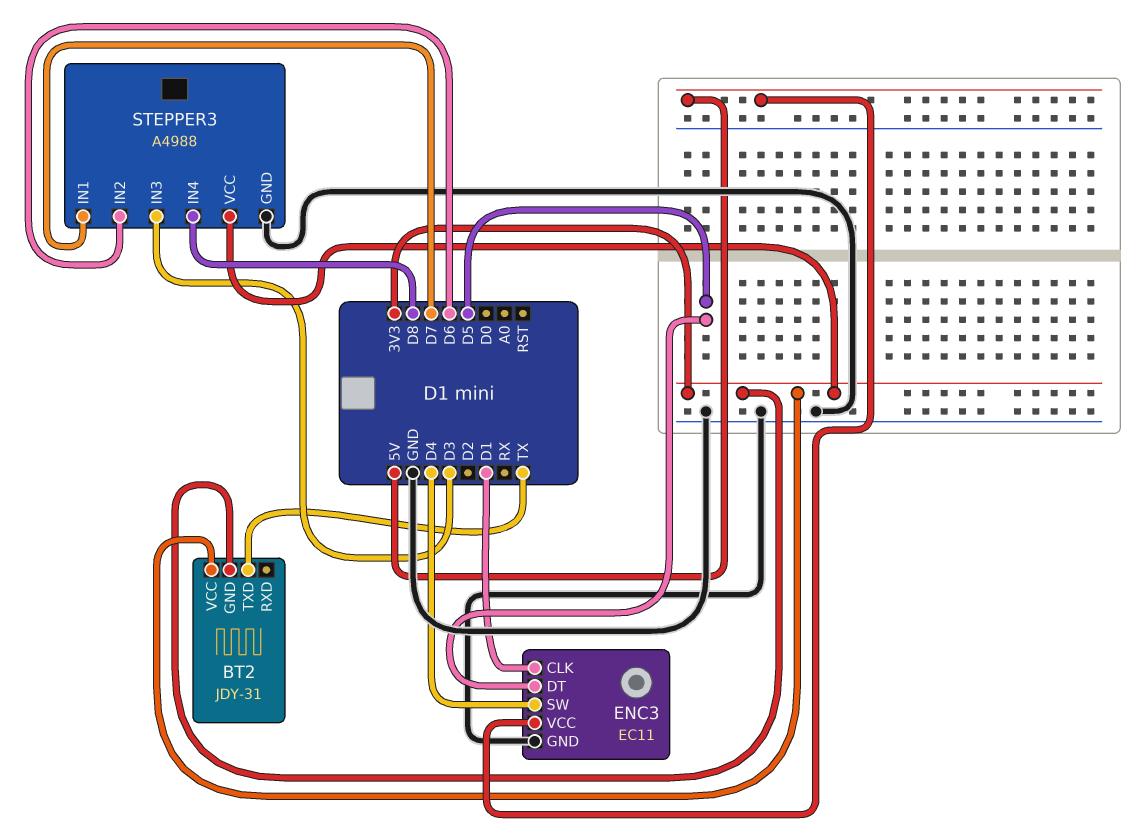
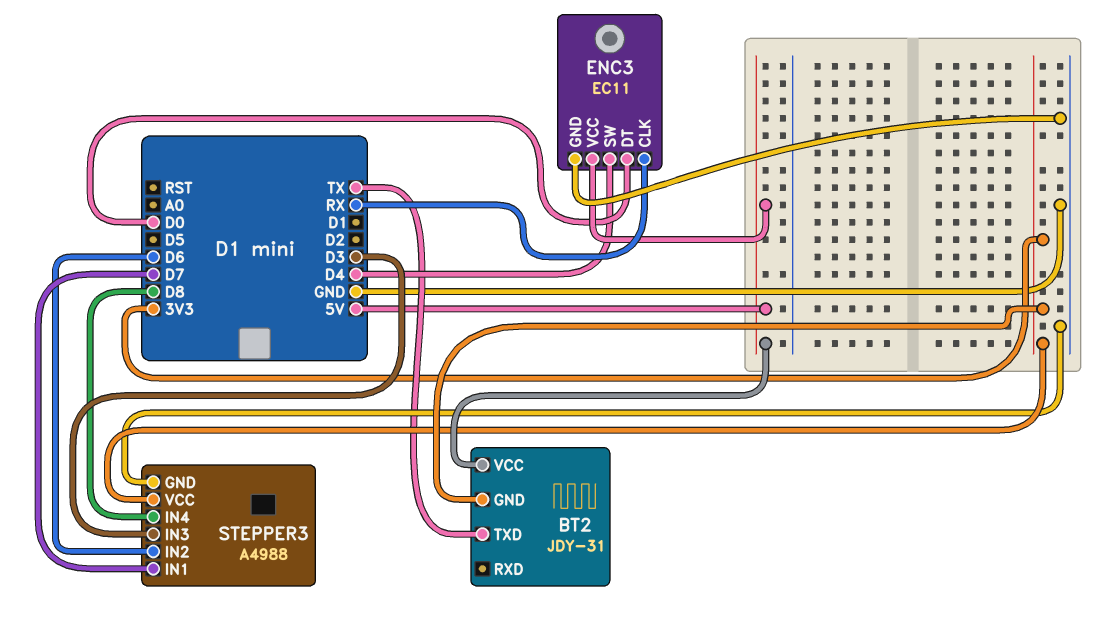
BT2 pin VCC: 3V3 -> 5V
ENC3 pin CLK: D1 -> RX
ENC3 pin DT: D5 -> D0

